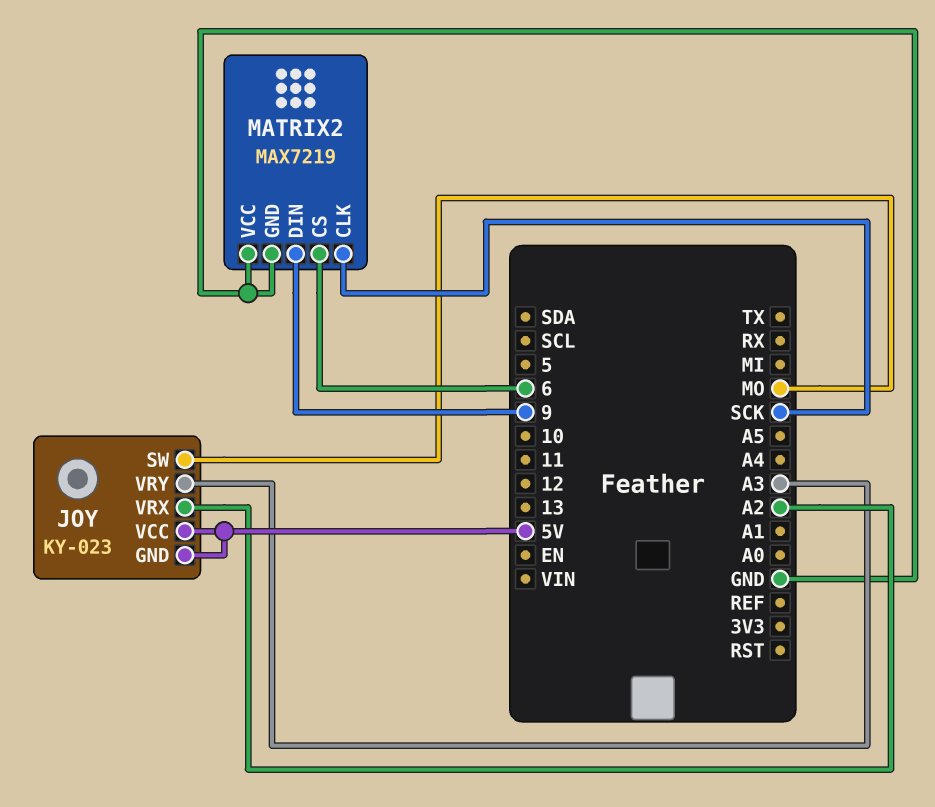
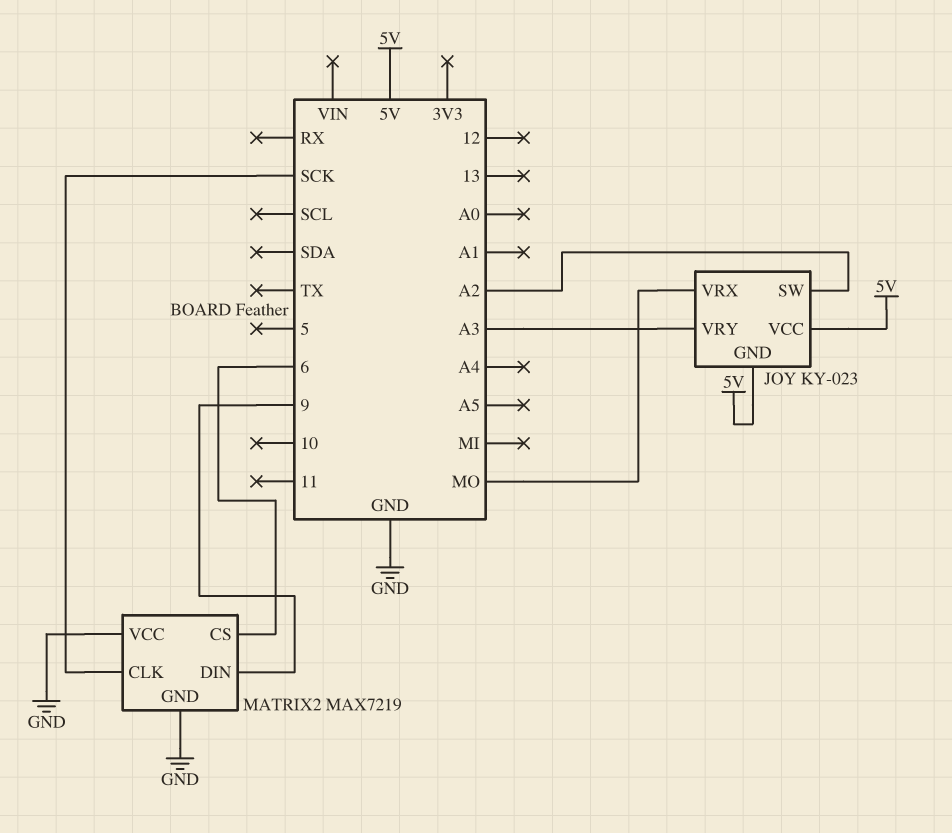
JOY pin SW: MO -> A2
JOY pin VRX: A2 -> MO

